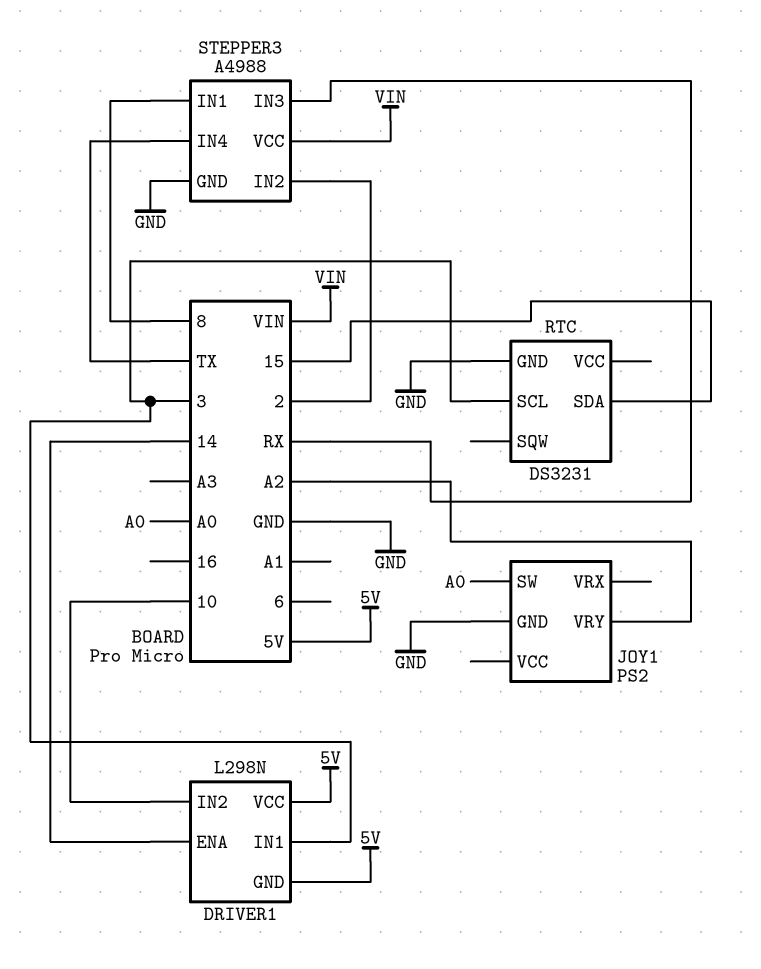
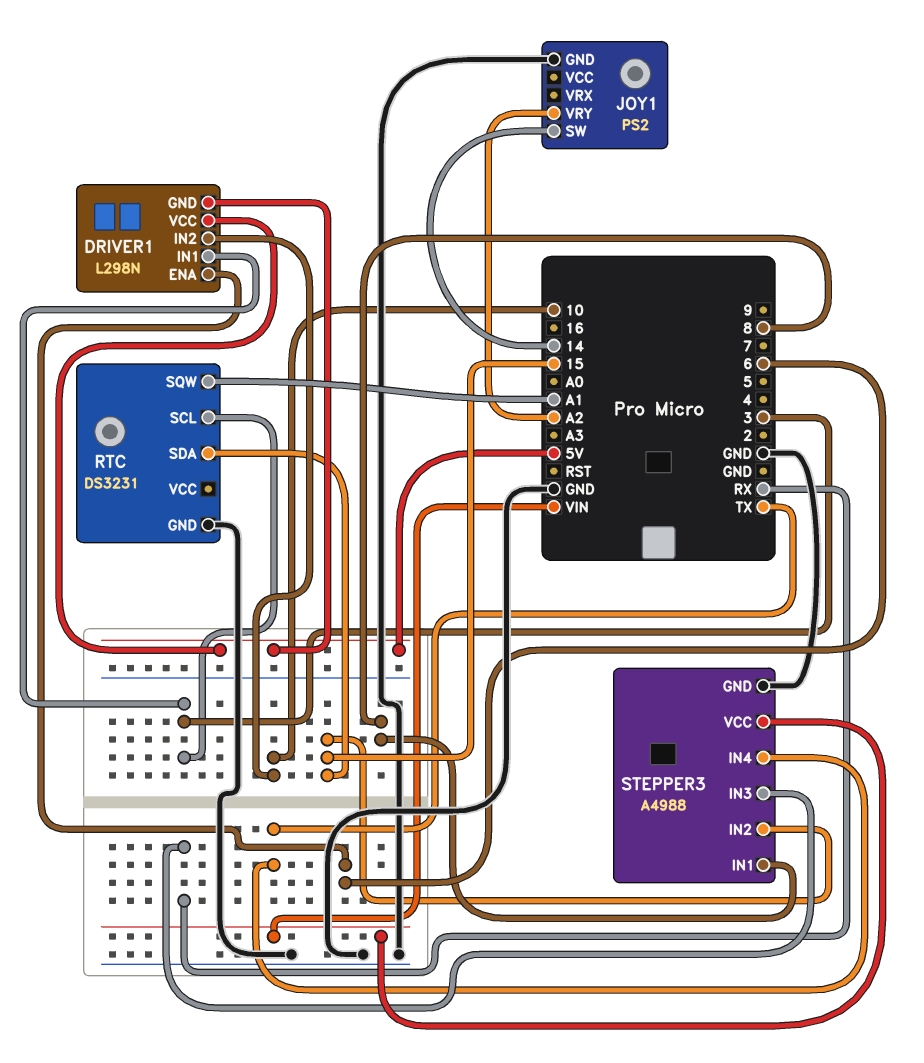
DRIVER1 pin ENA: 14 -> 6
JOY1 pin SW: A0 -> 14
RTC pin SQW: none -> A1
STEPPER3 pin IN2: 2 -> 15

